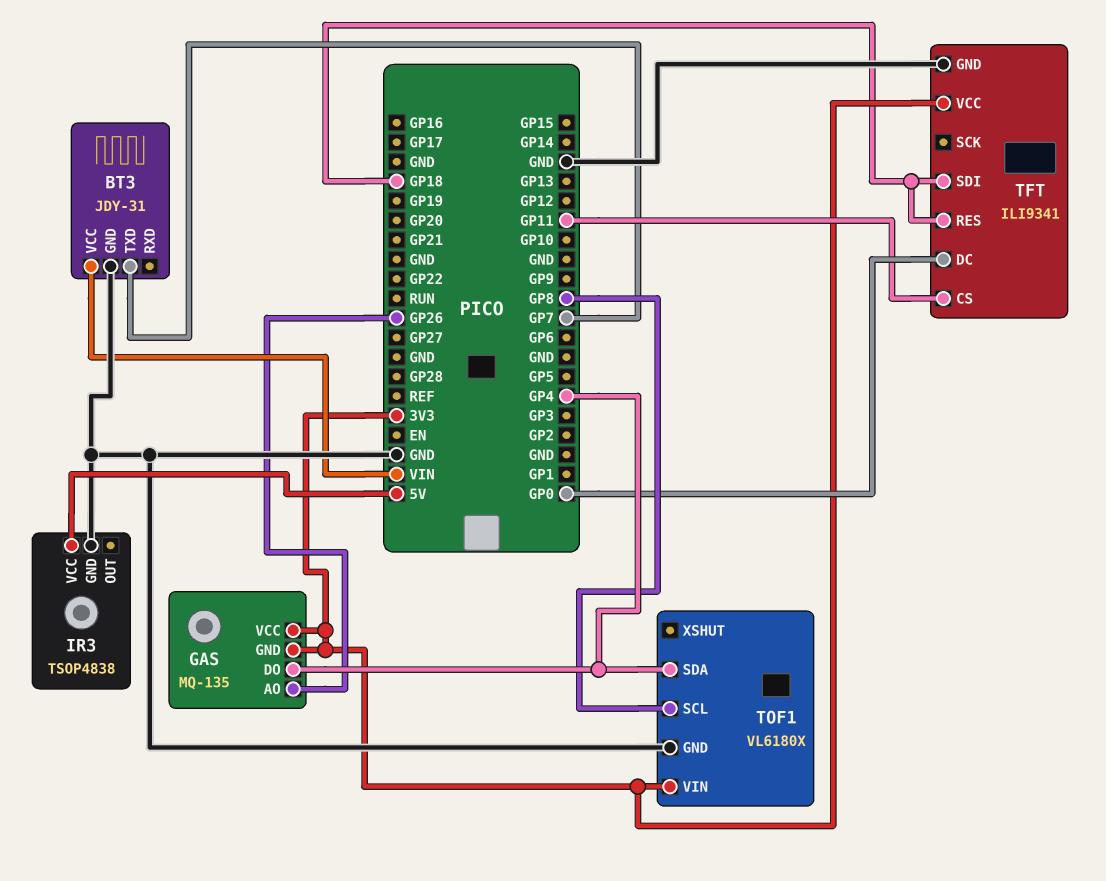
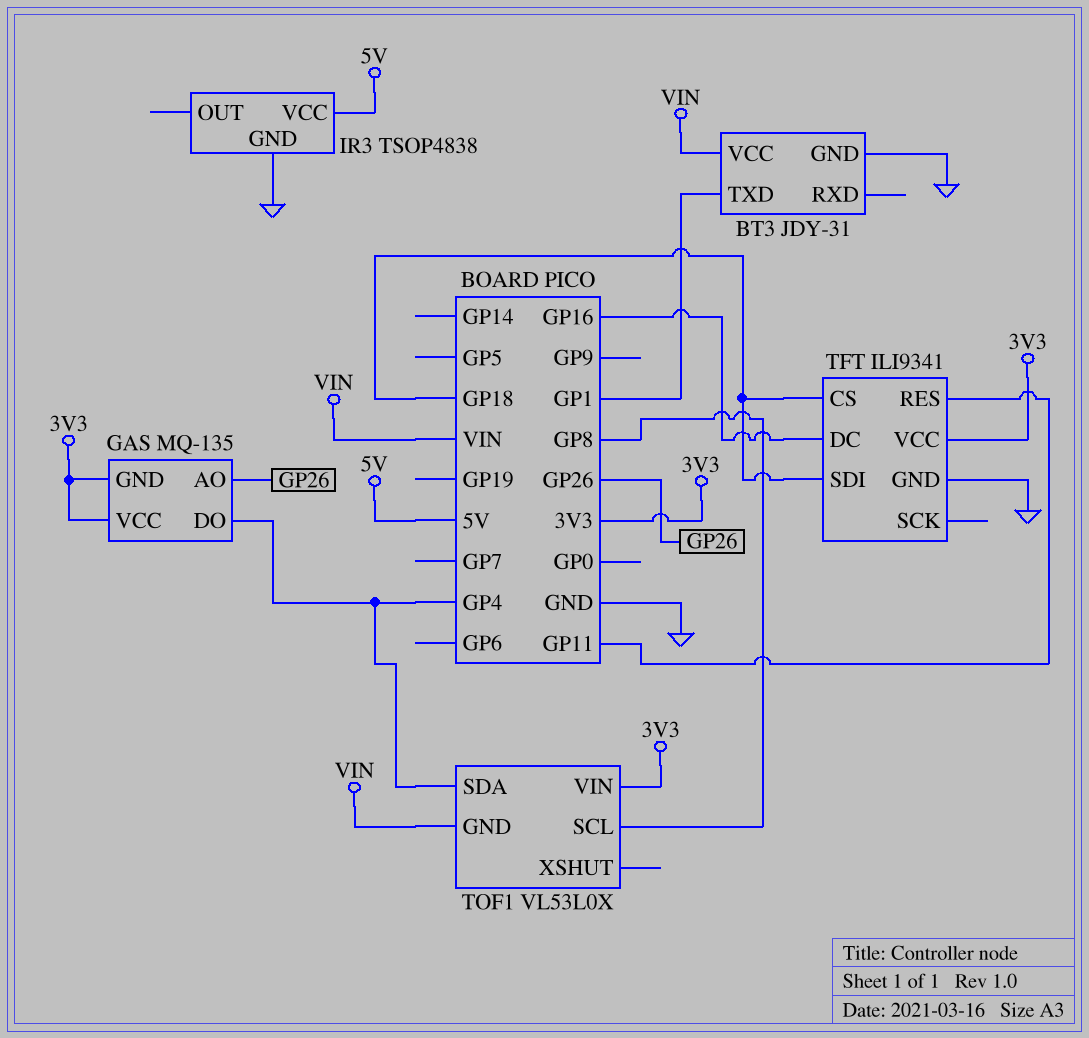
BT3 pin TXD: GP7 -> GP1
TFT pin CS: GP11 -> GP18
TFT pin DC: GP0 -> GP16
TFT pin RES: GP18 -> GP11
TOF1: VL6180X -> VL53L0X
TOF1 pin GND: GND -> VIN

